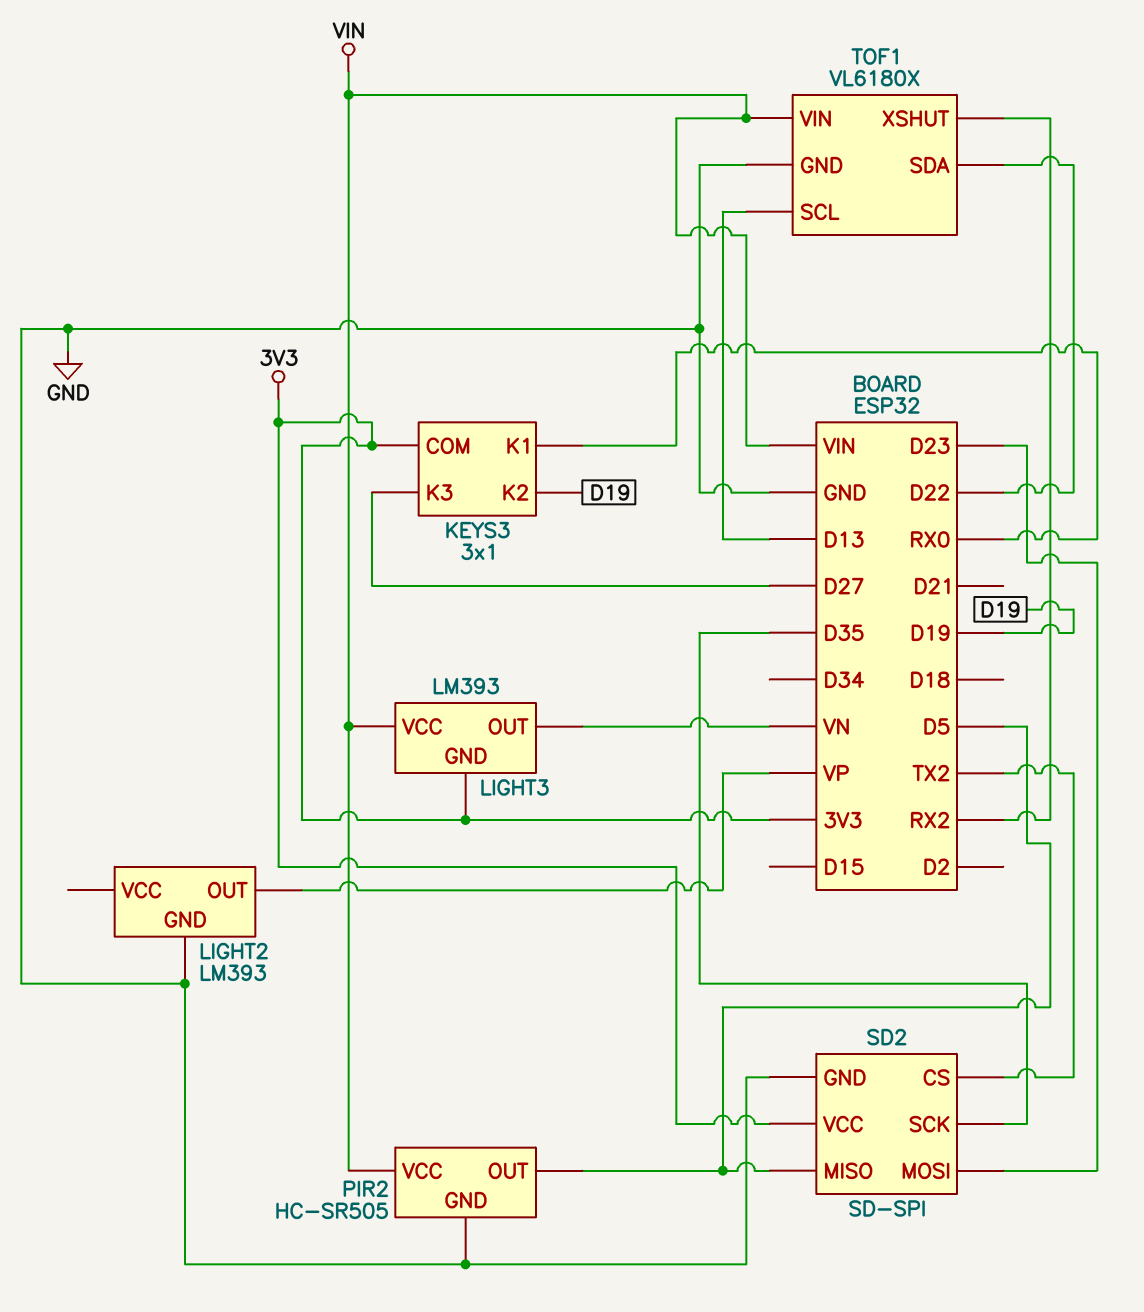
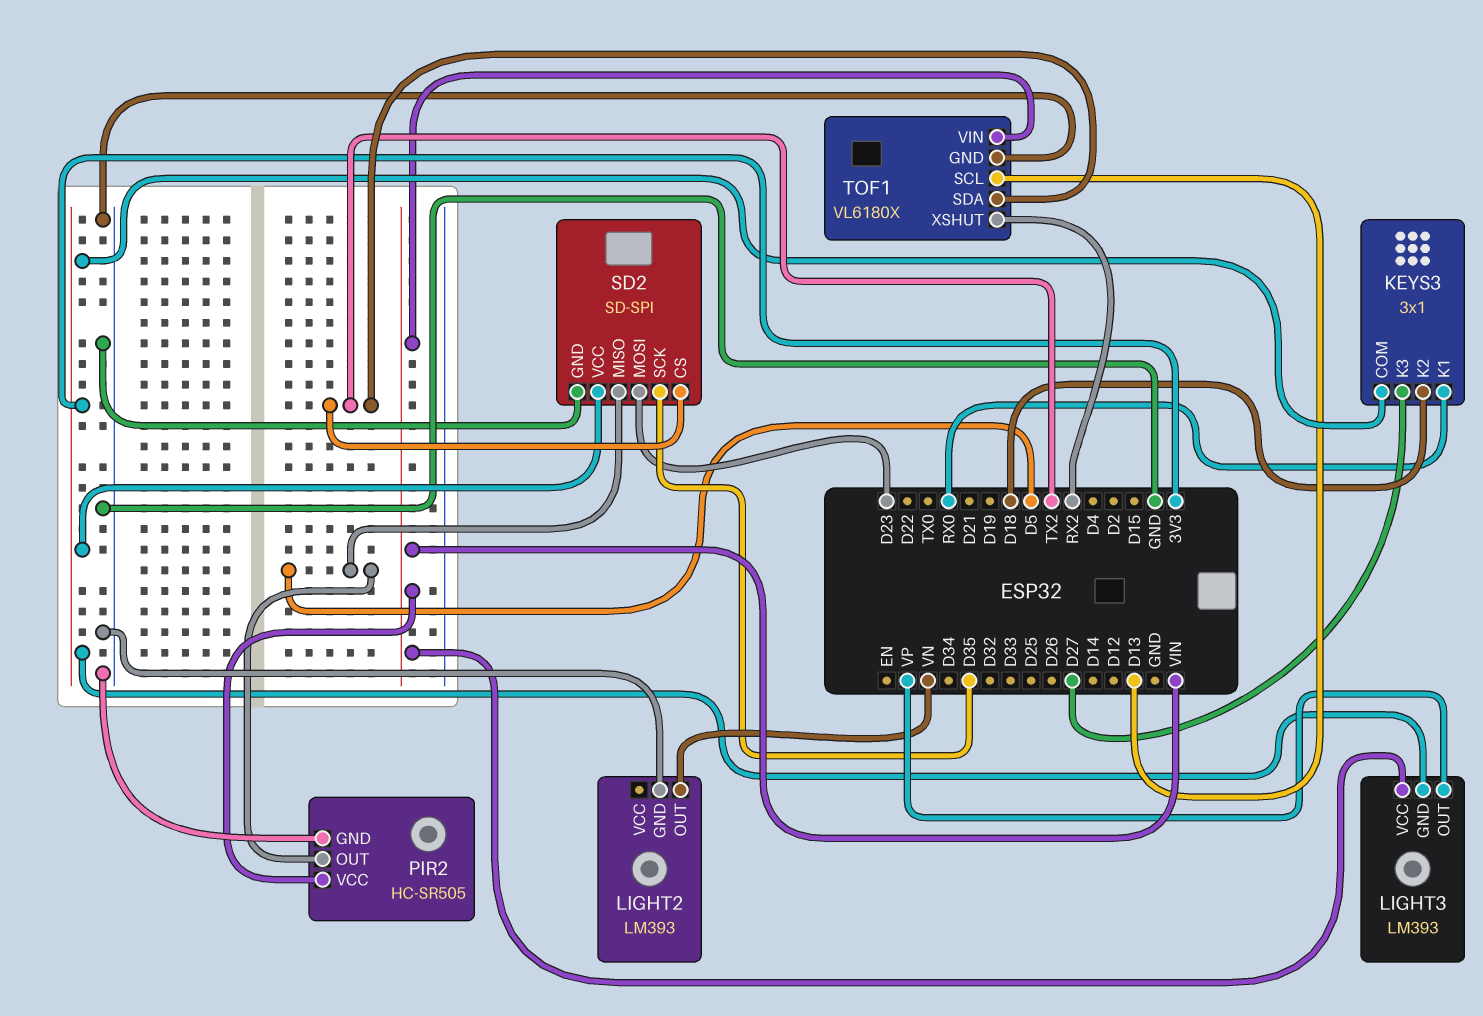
KEYS3 pin K2: D19 -> D18
LIGHT2 pin OUT: VP -> VN
LIGHT3 pin OUT: VN -> VP
TOF1 pin SDA: D22 -> TX2

